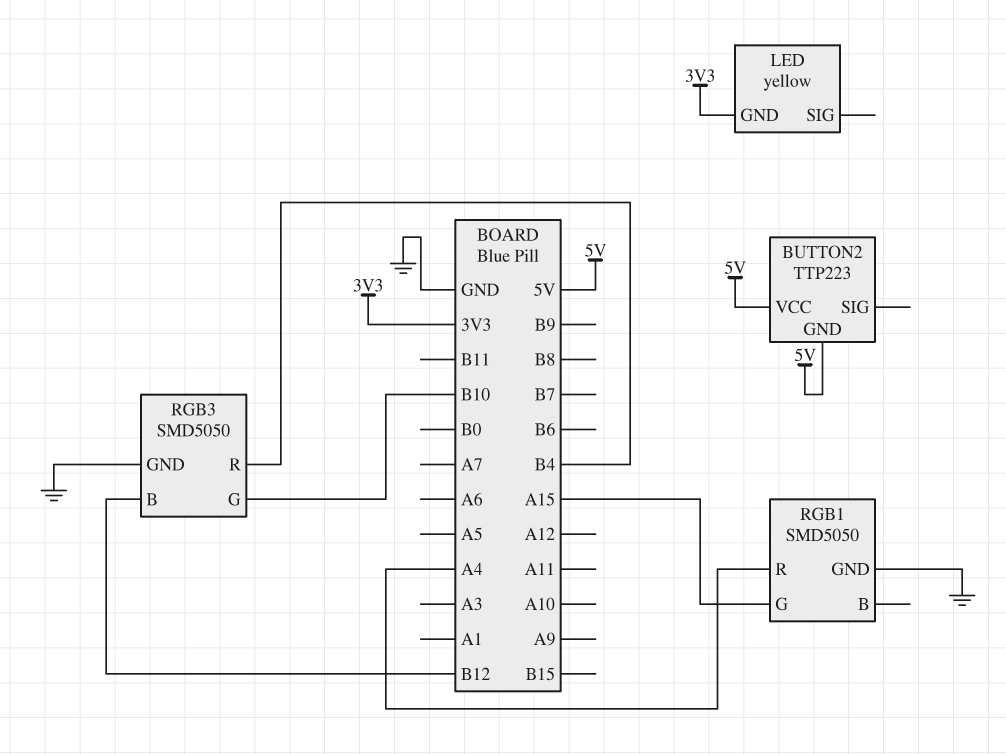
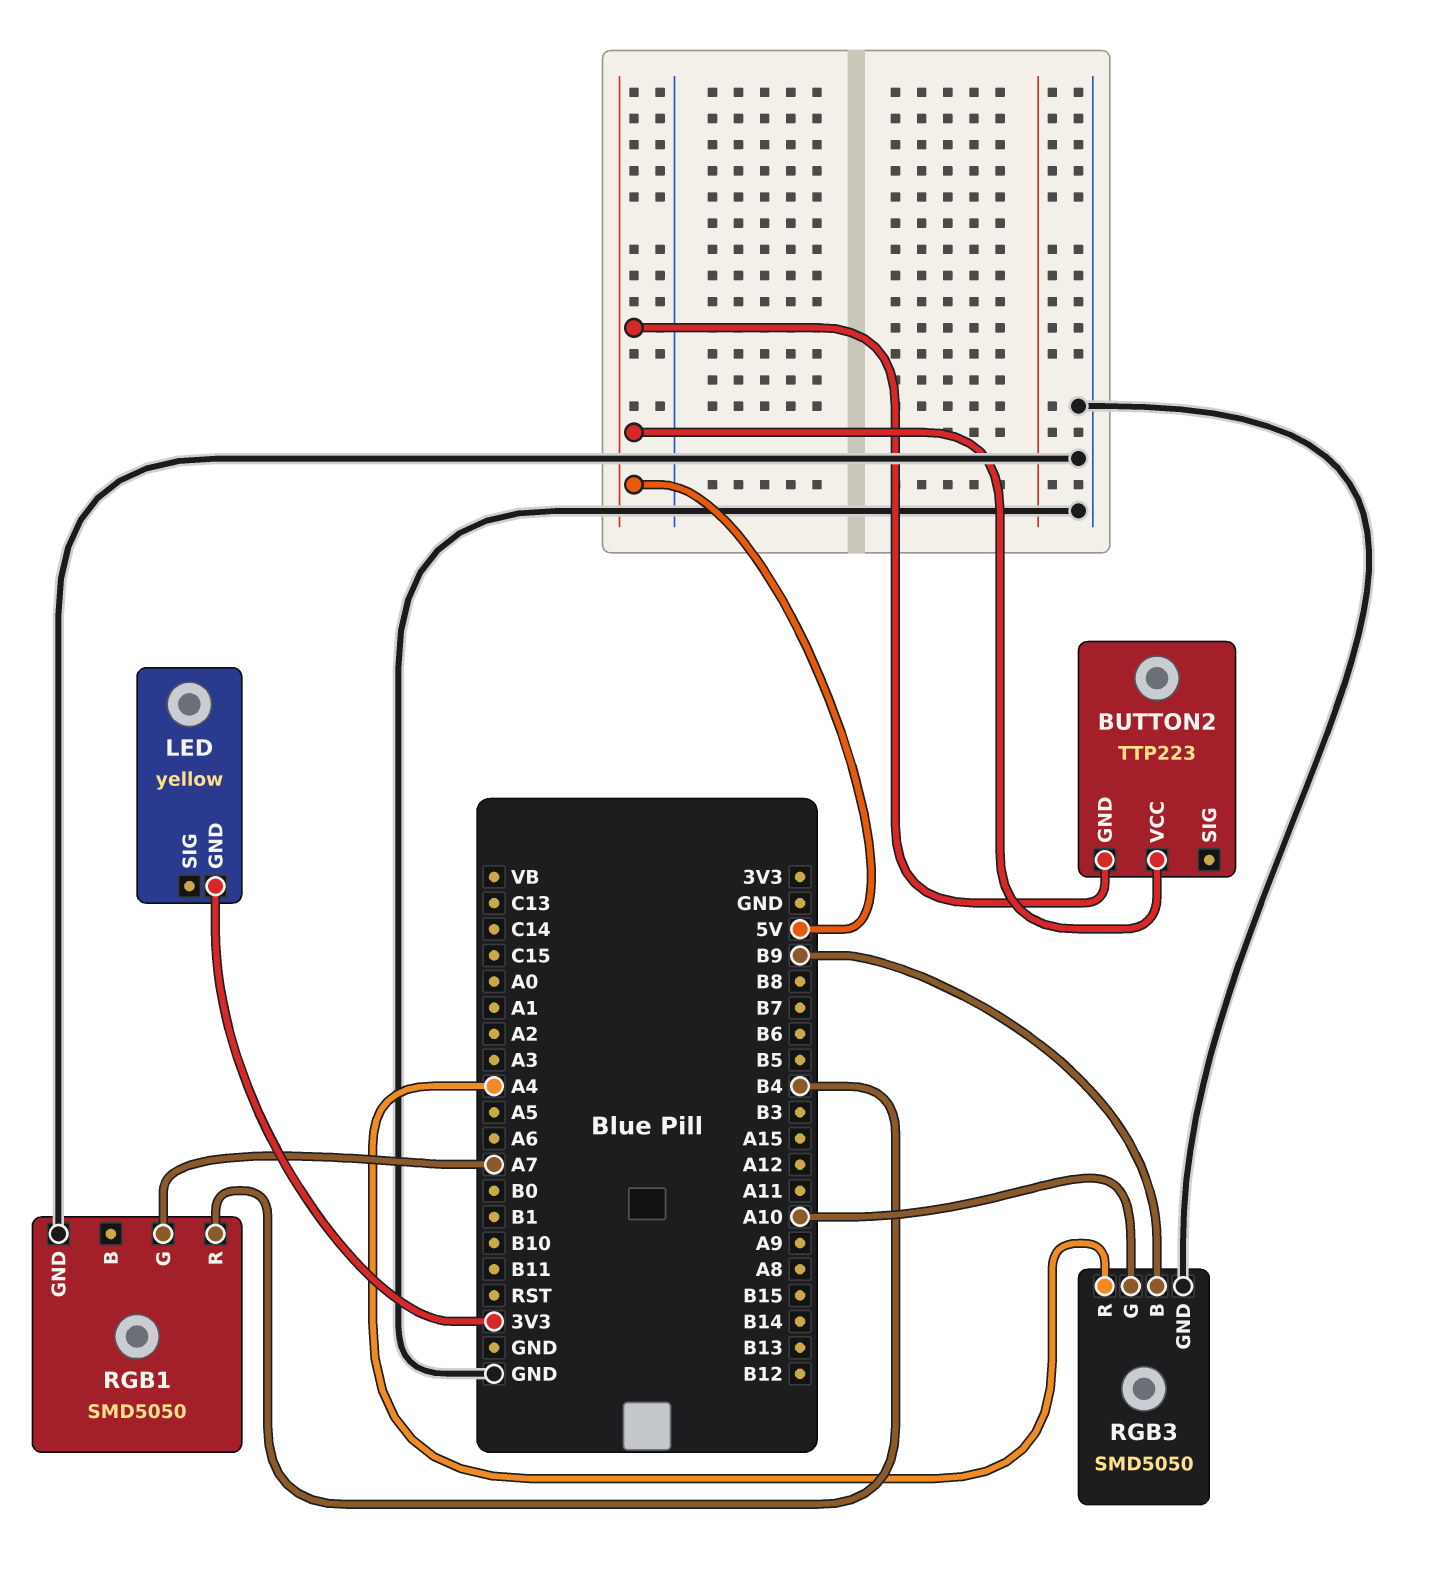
RGB1 pin G: A15 -> A7
RGB1 pin R: A4 -> B4
RGB3 pin B: B12 -> B9
RGB3 pin G: B10 -> A10
RGB3 pin R: B4 -> A4

